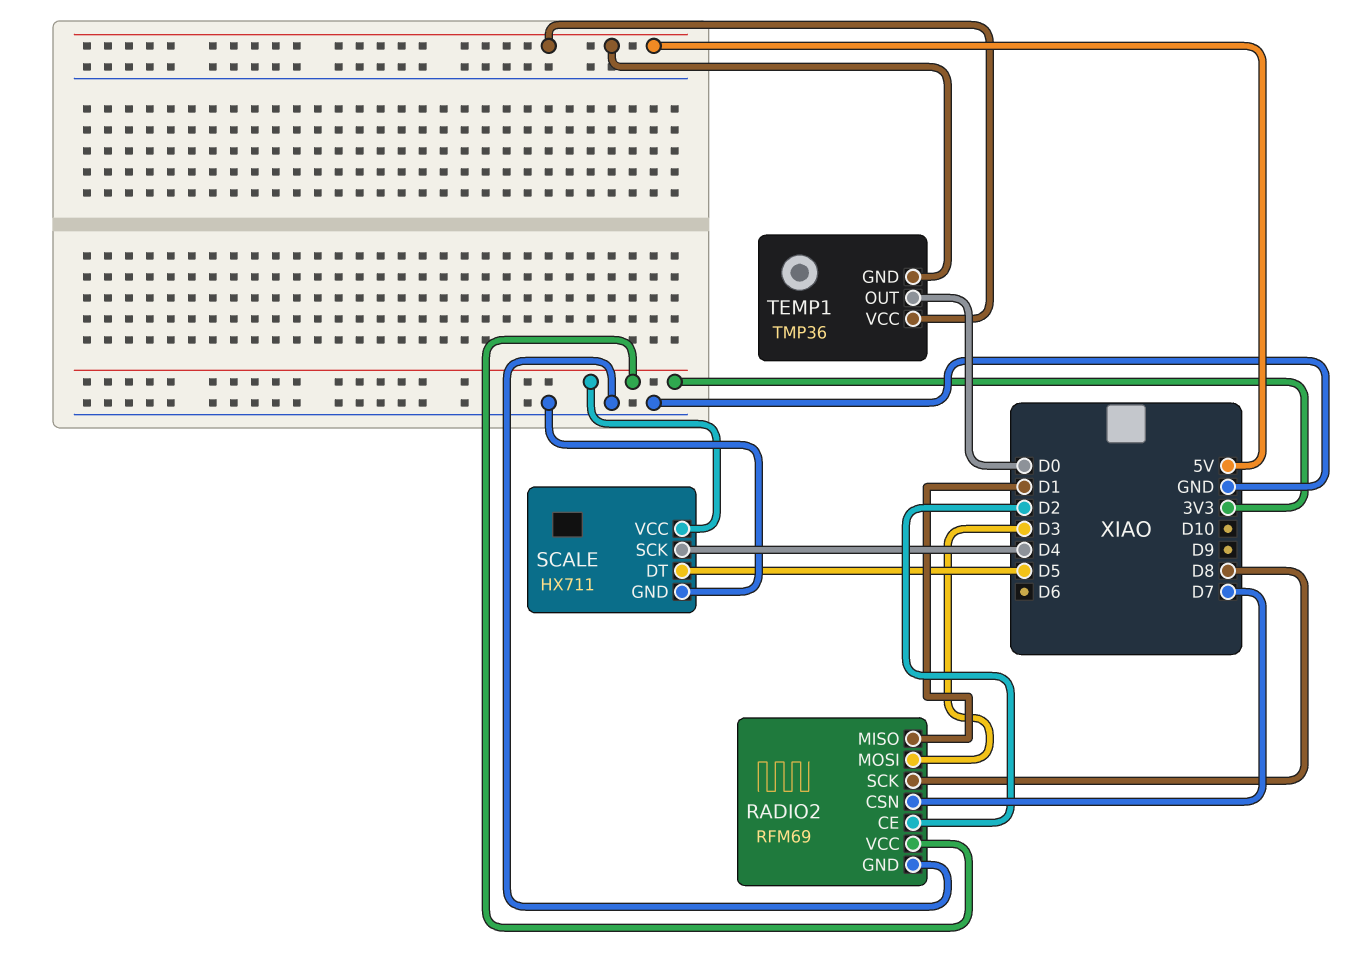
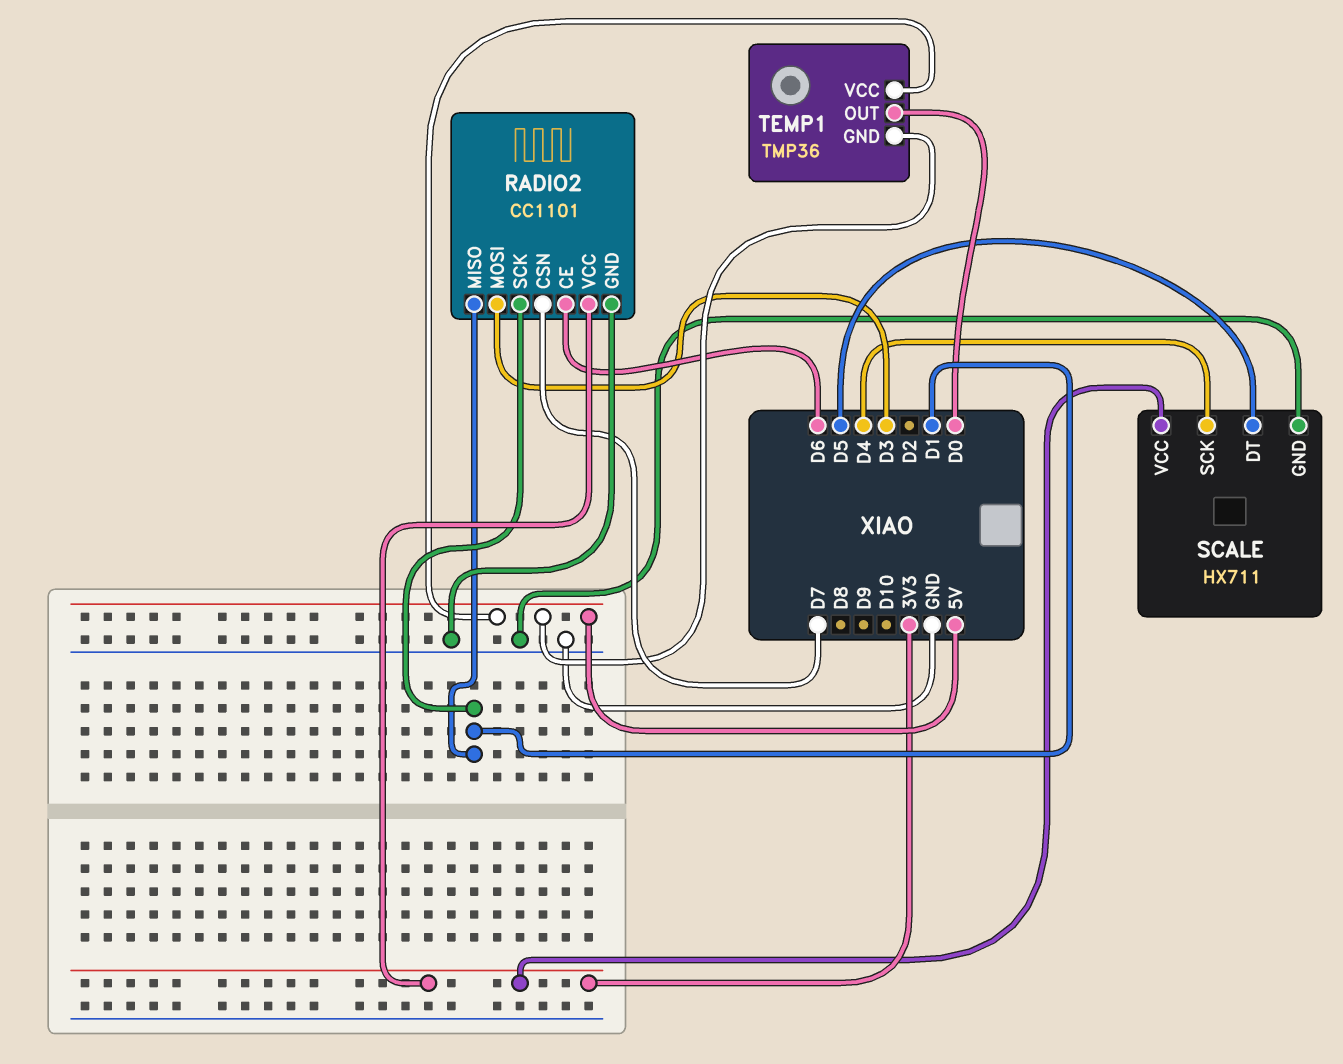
RADIO2: RFM69 -> CC1101
RADIO2 pin CE: D2 -> D6
RADIO2 pin SCK: D8 -> D1

